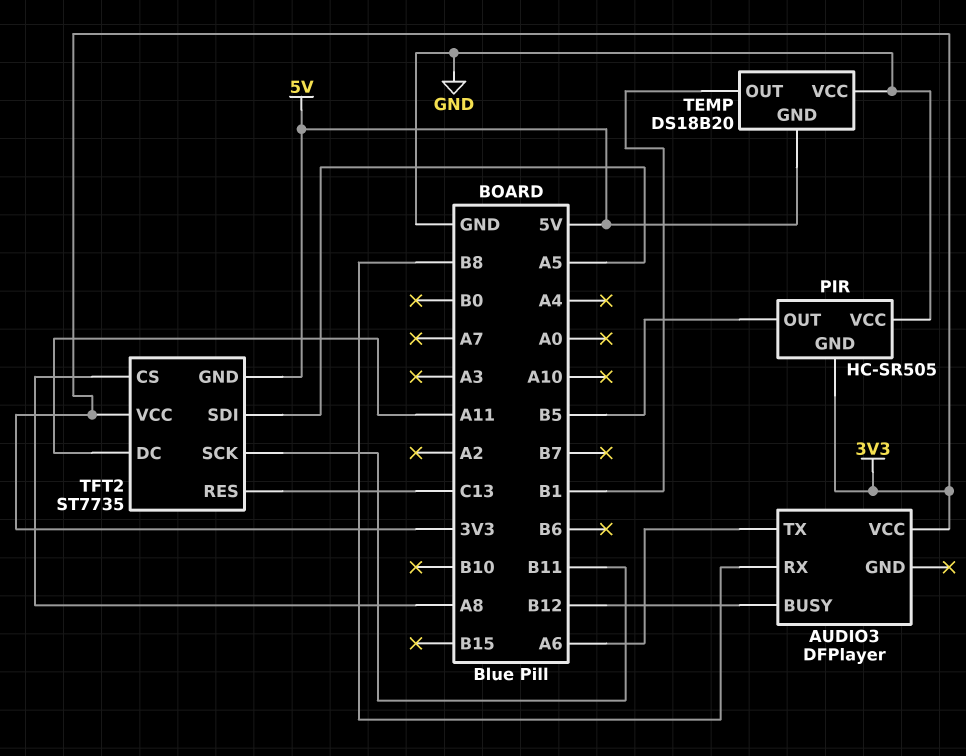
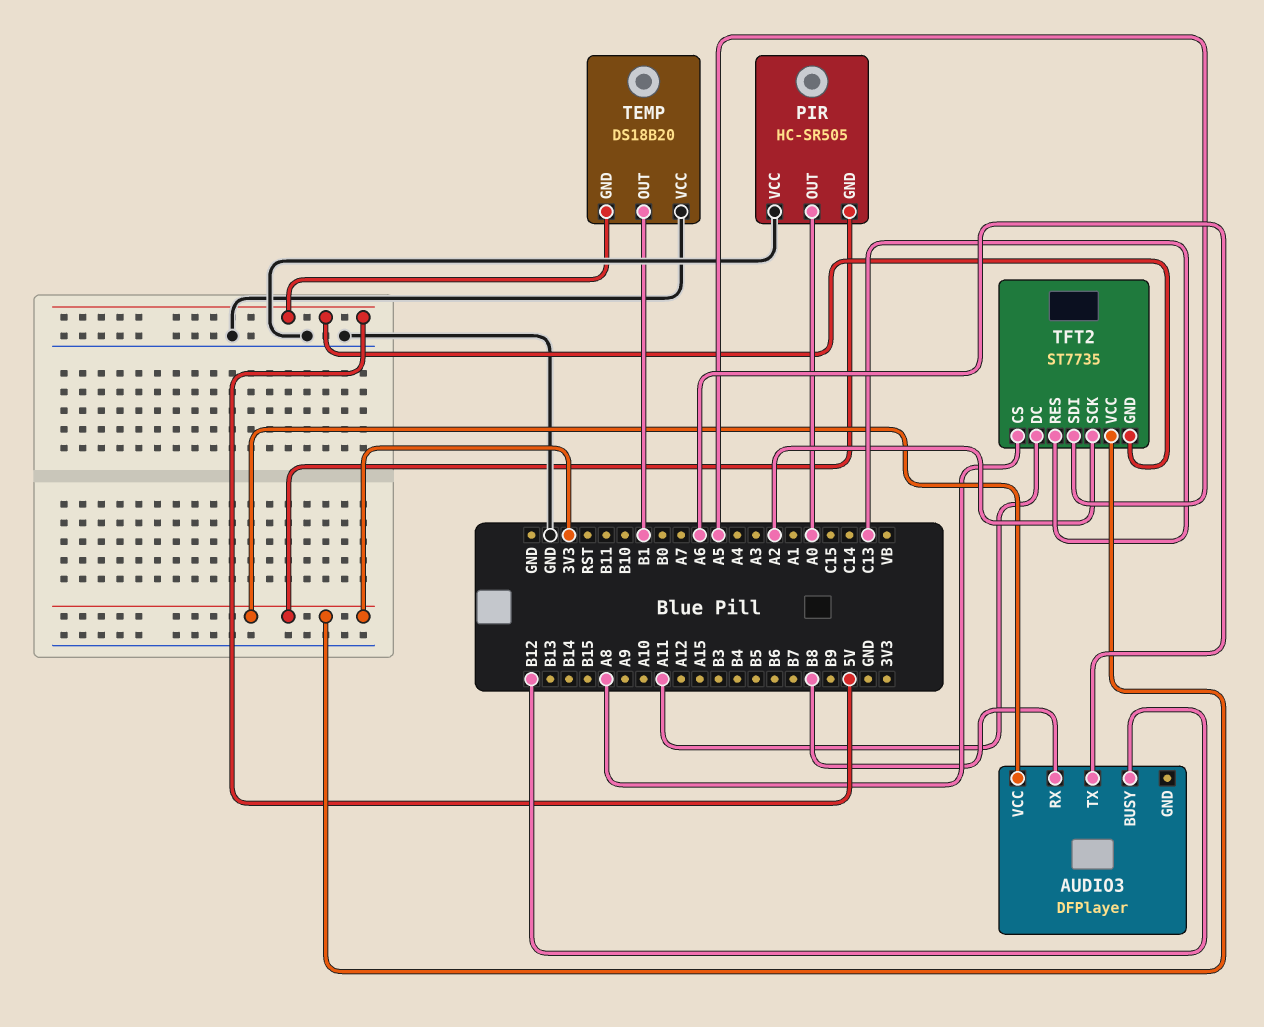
PIR pin OUT: B5 -> A0
TFT2 pin SCK: B11 -> A2

